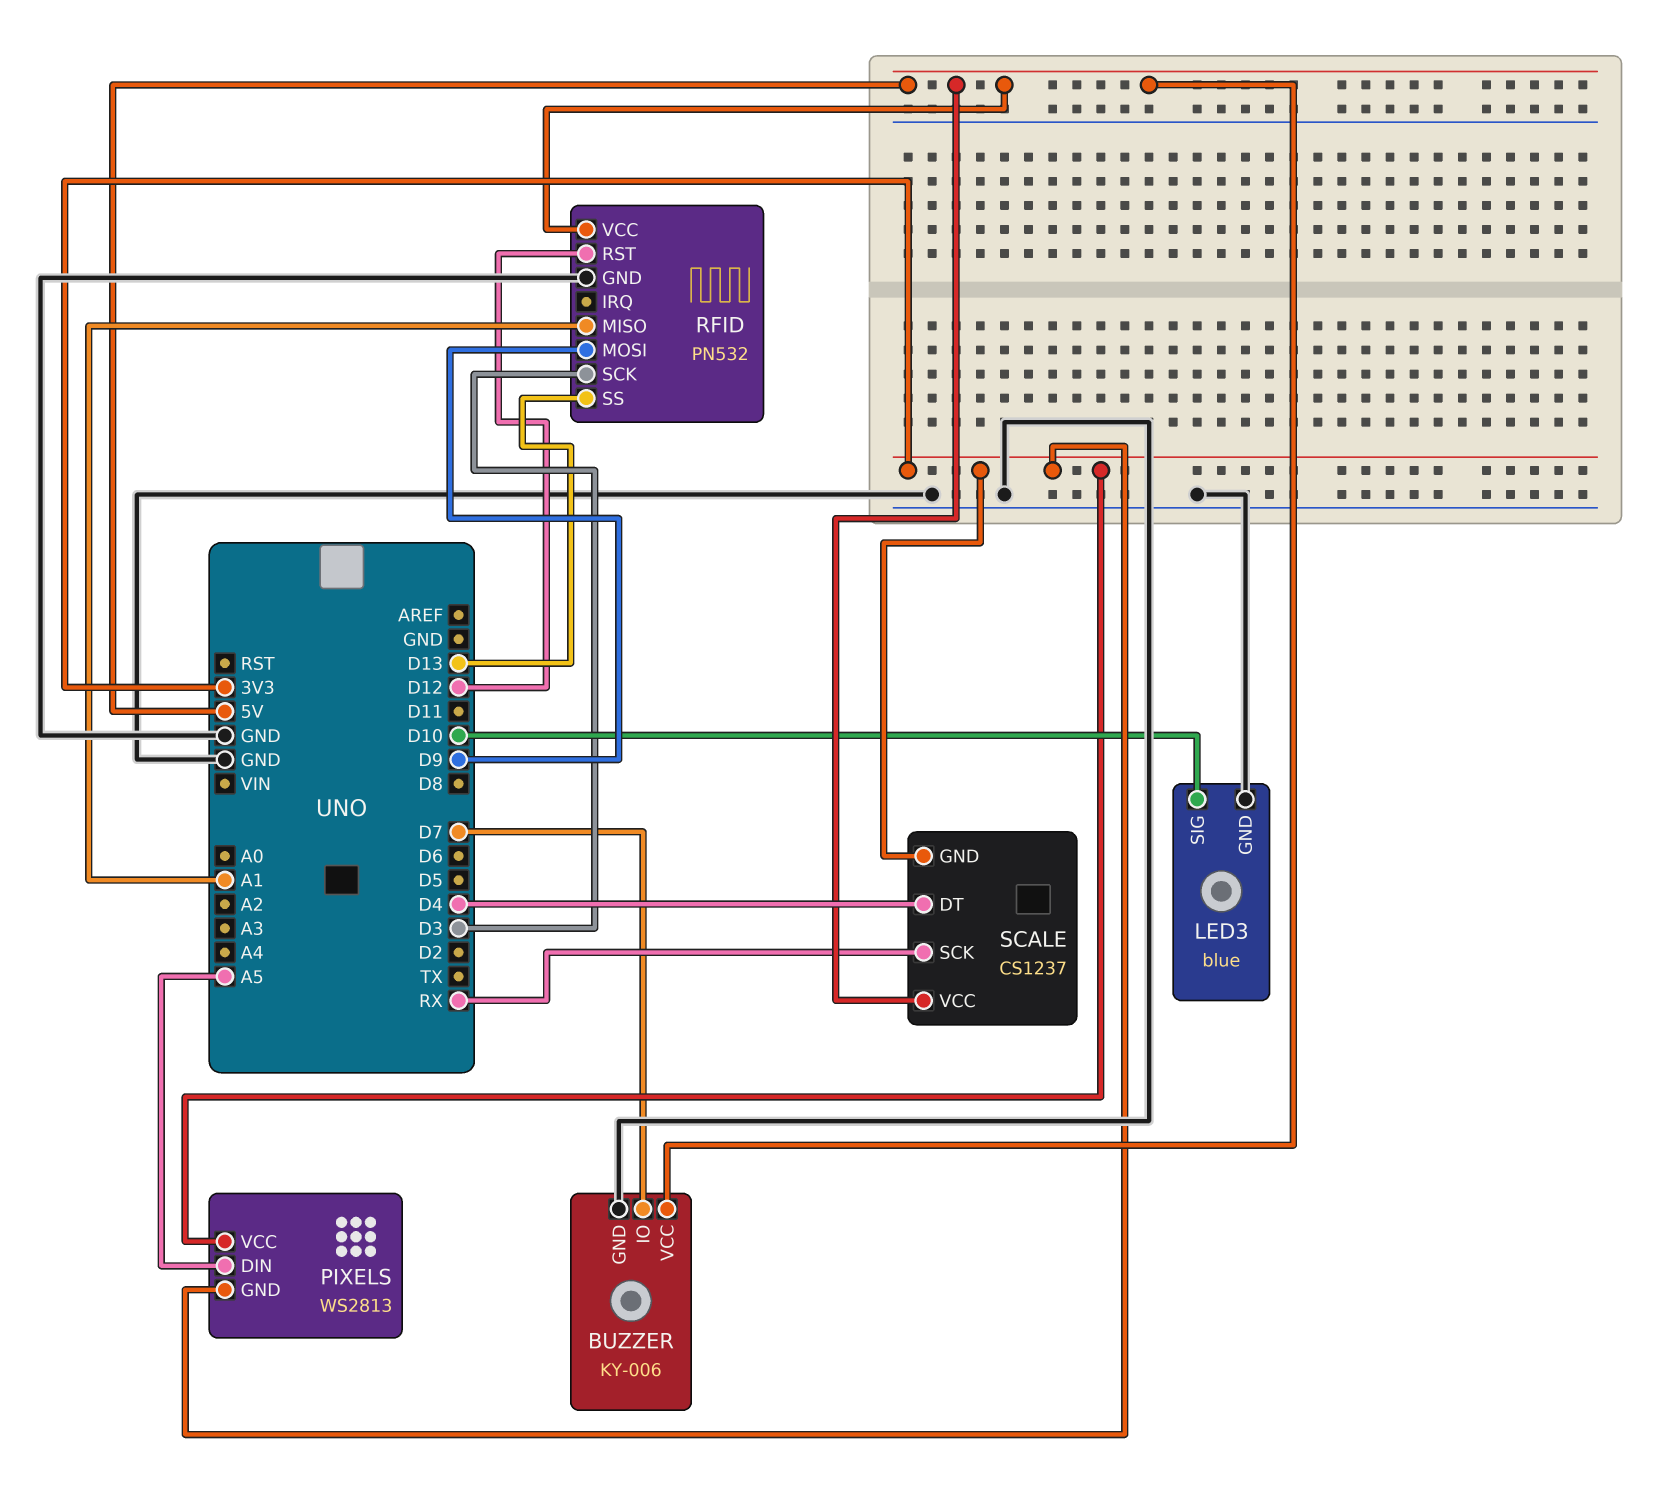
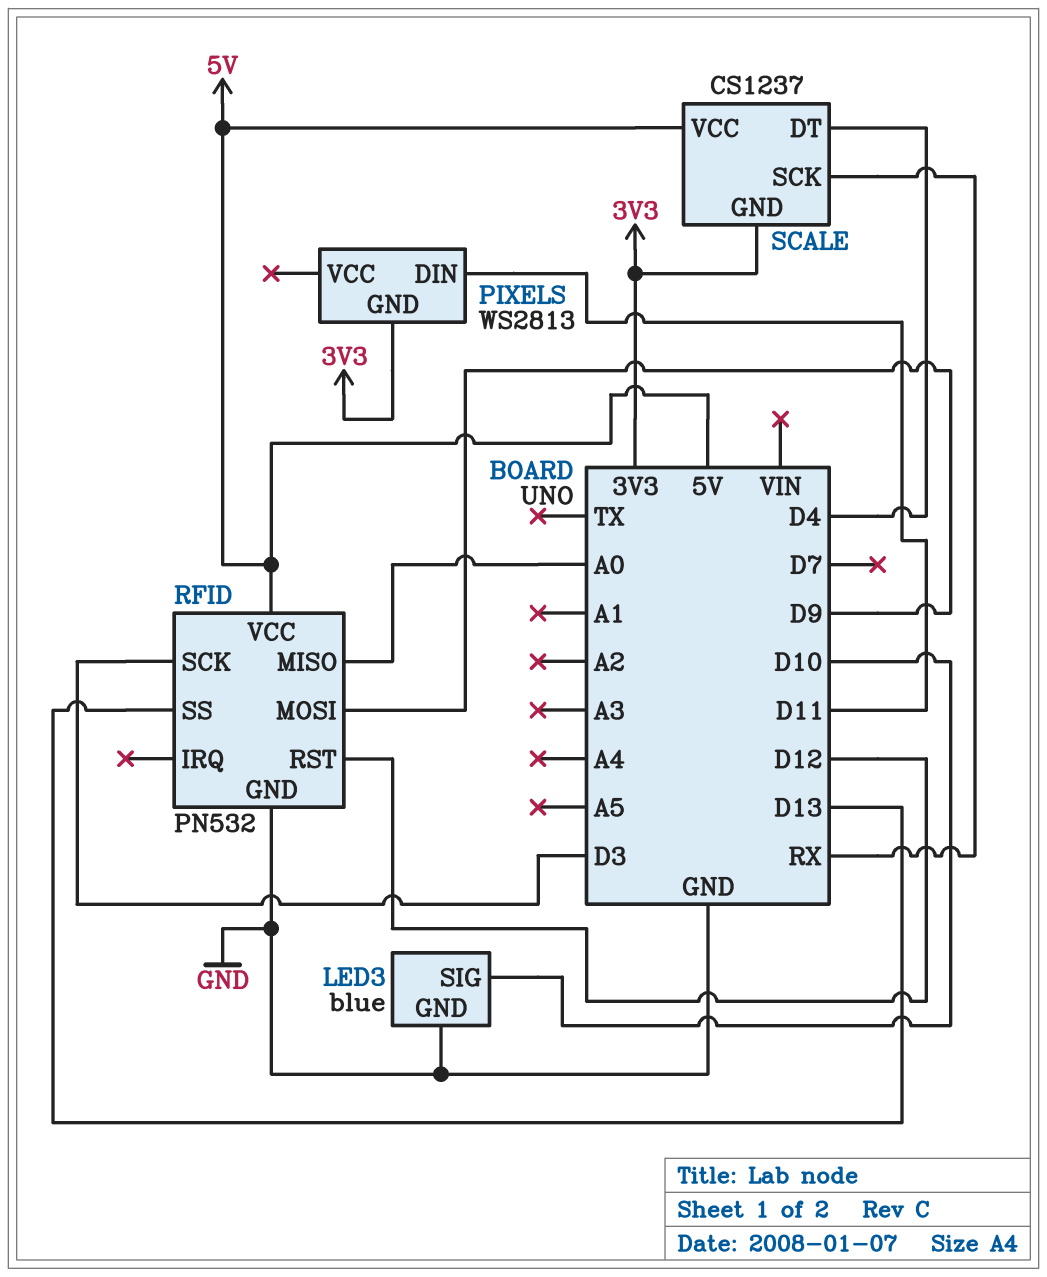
BUZZER: KY-006 -> none
BUZZER pin GND: GND -> none
BUZZER pin IO: D7 -> none
BUZZER pin VCC: 5V -> none
PIXELS pin DIN: A5 -> D11
PIXELS pin VCC: 3V3 -> none
RFID pin MISO: A1 -> A0

